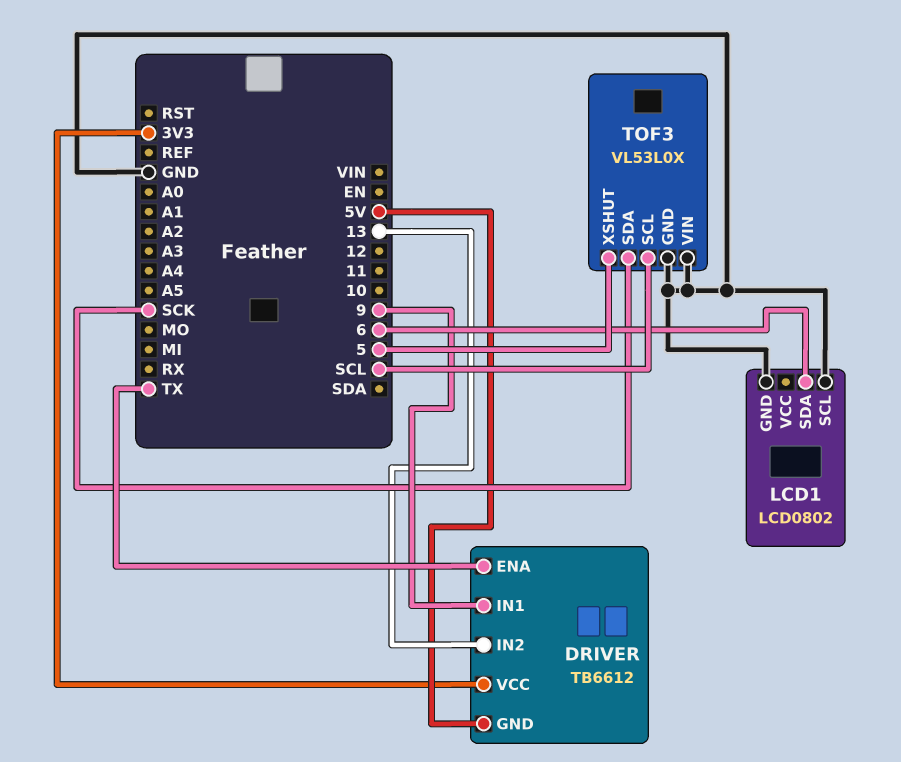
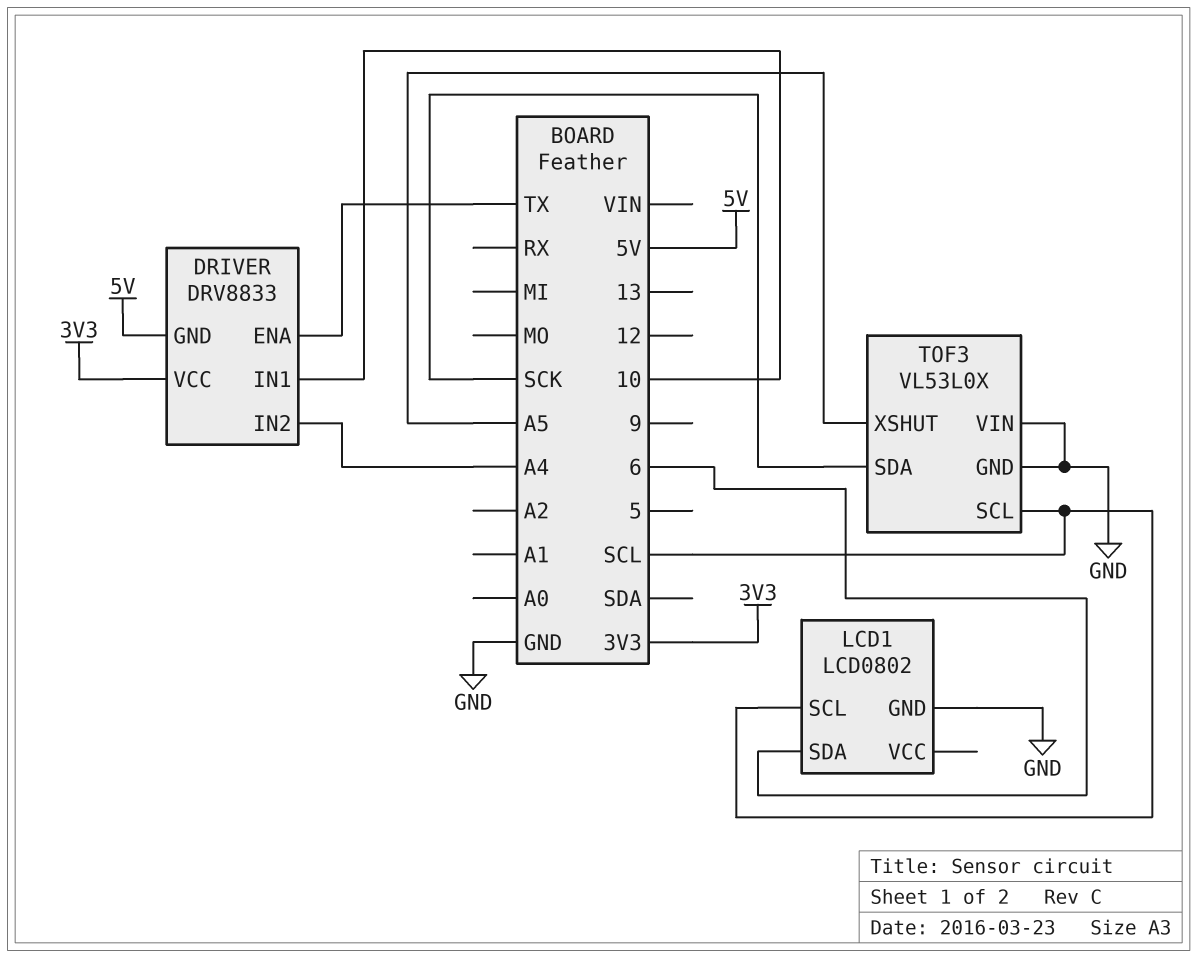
DRIVER: TB6612 -> DRV8833
DRIVER pin IN1: 9 -> 10
DRIVER pin IN2: 13 -> A4
LCD1 pin SCL: GND -> SCL
TOF3 pin XSHUT: 5 -> A5

